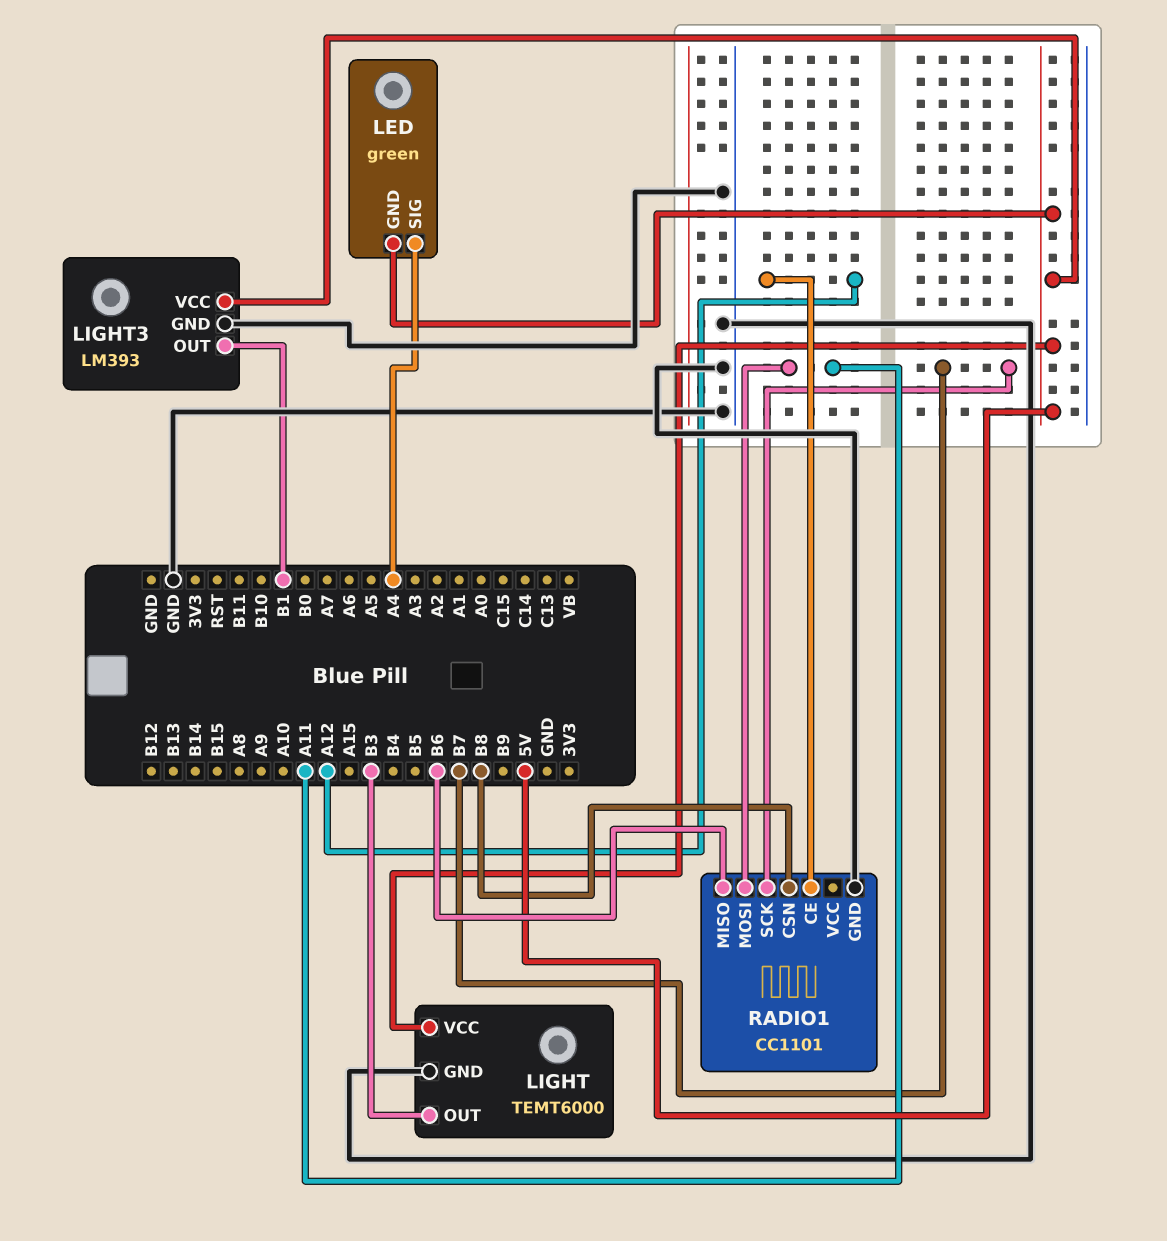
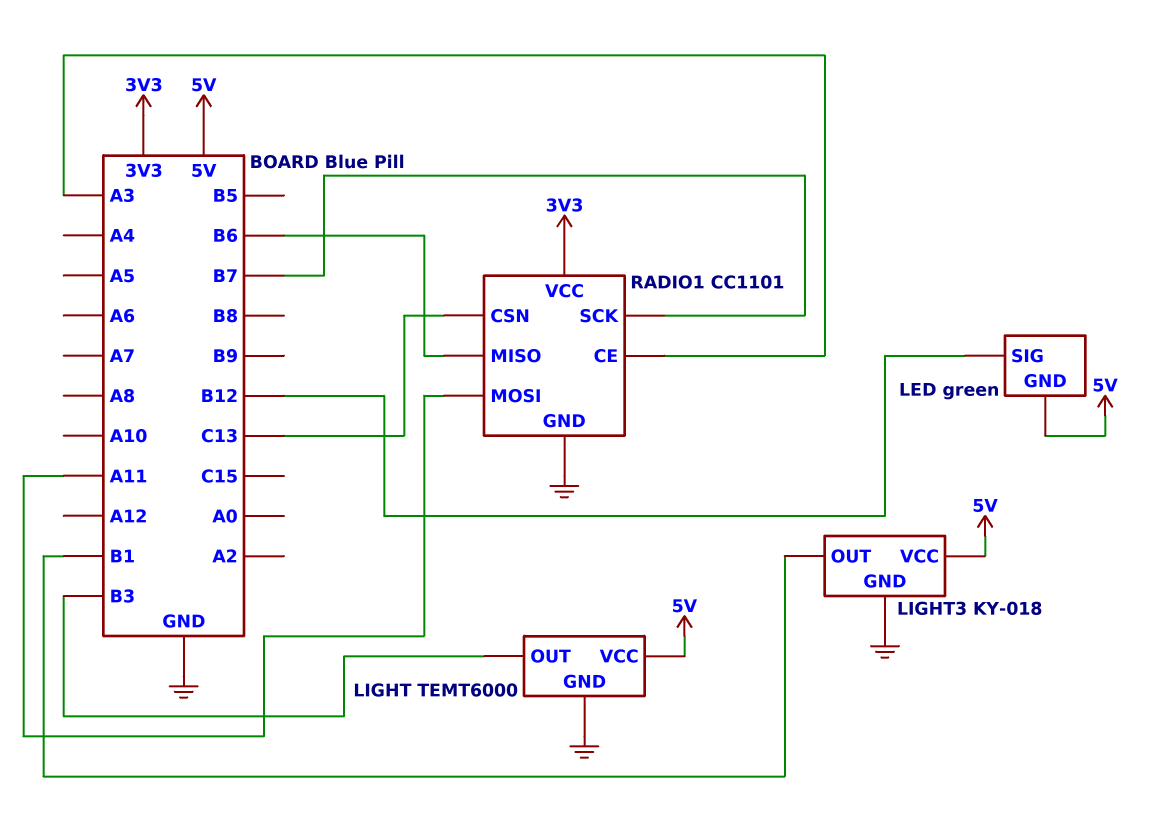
LED pin SIG: A4 -> B12
LIGHT3: LM393 -> KY-018
RADIO1 pin CE: A12 -> A3
RADIO1 pin CSN: B8 -> C13
RADIO1 pin VCC: none -> 3V3

